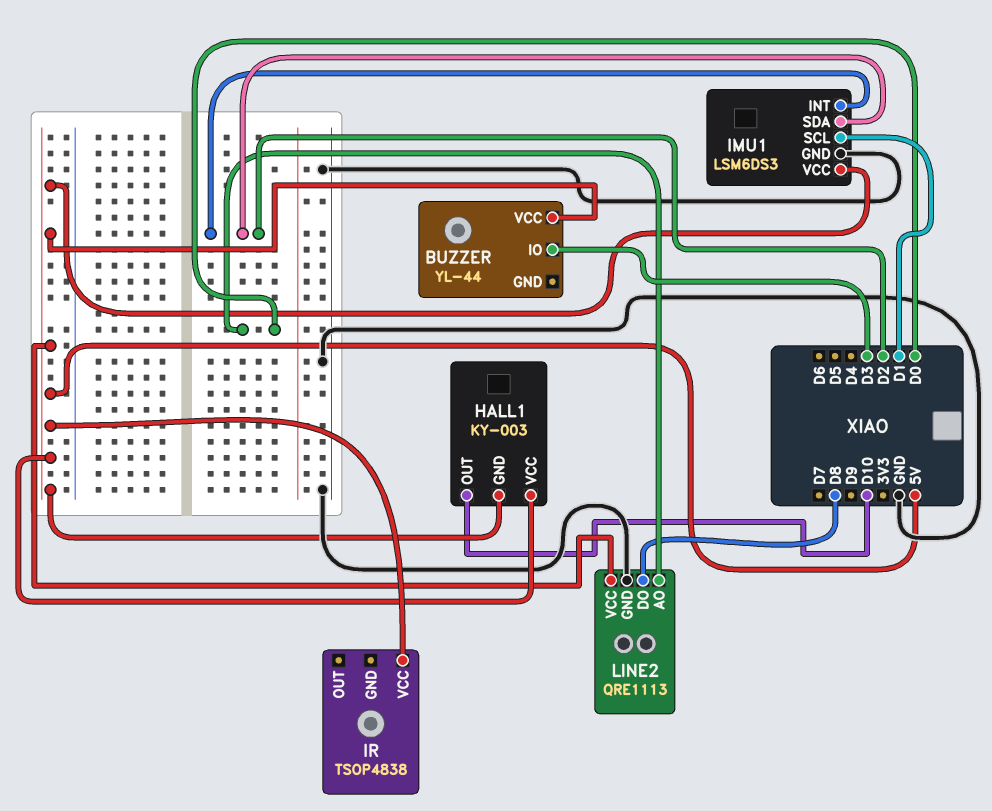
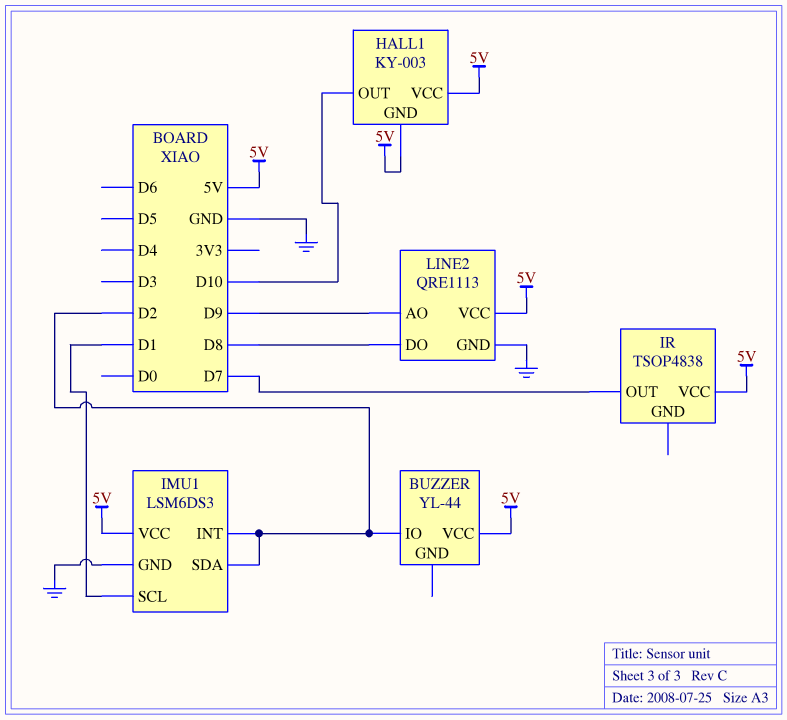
BUZZER pin IO: D3 -> D2
IR pin OUT: none -> D7
LINE2 pin AO: D0 -> D9

